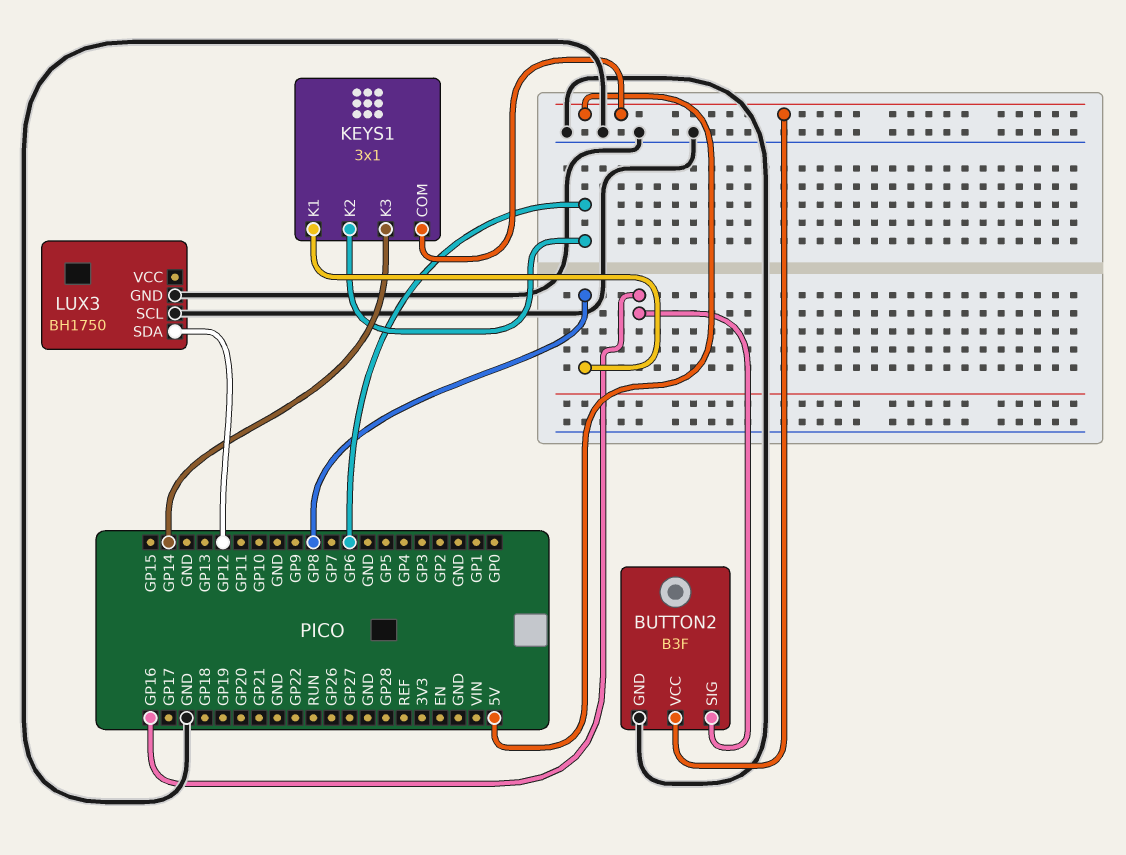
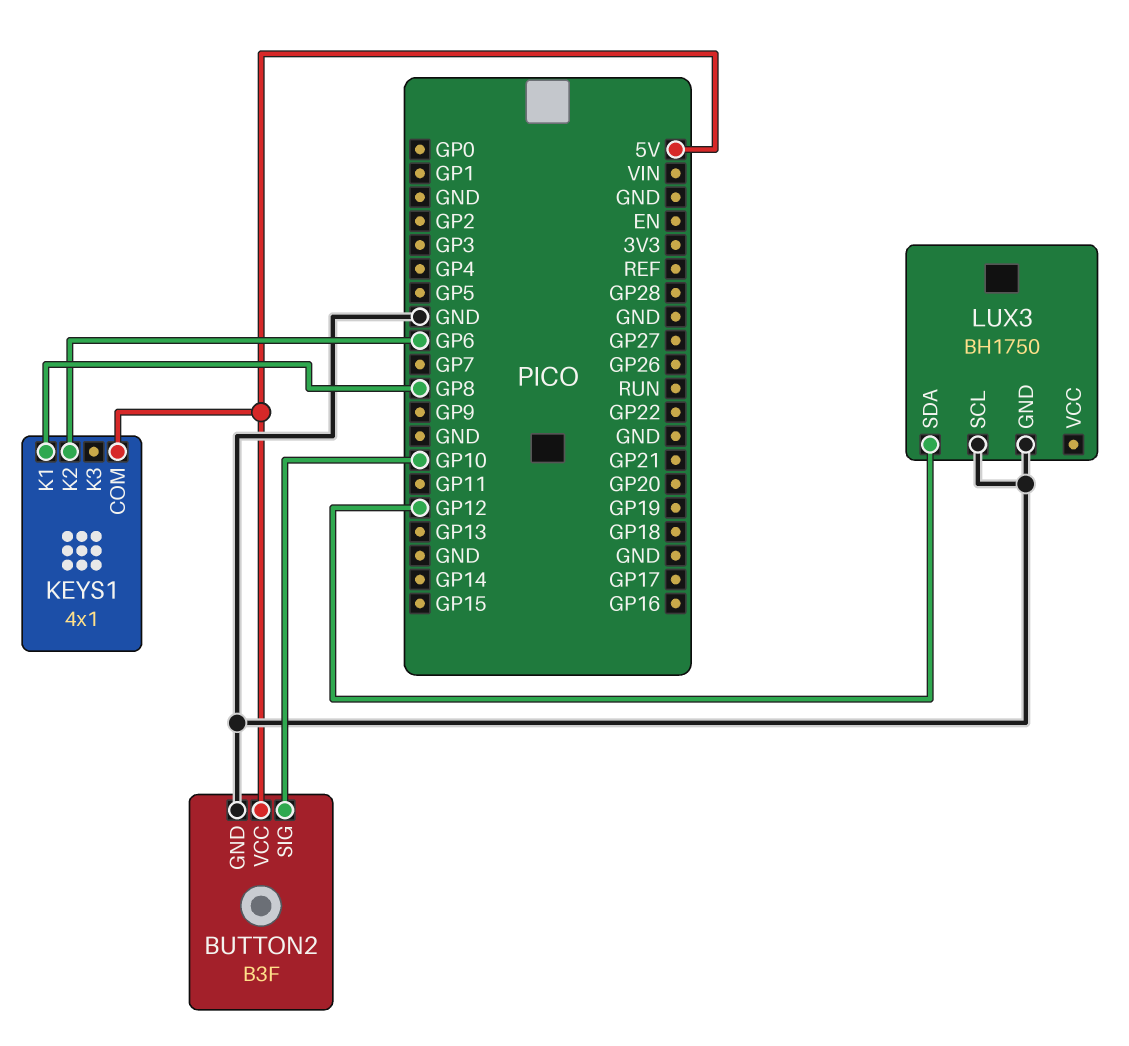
BUTTON2 pin SIG: GP16 -> GP10
KEYS1: 3x1 -> 4x1
KEYS1 pin K3: GP14 -> none

